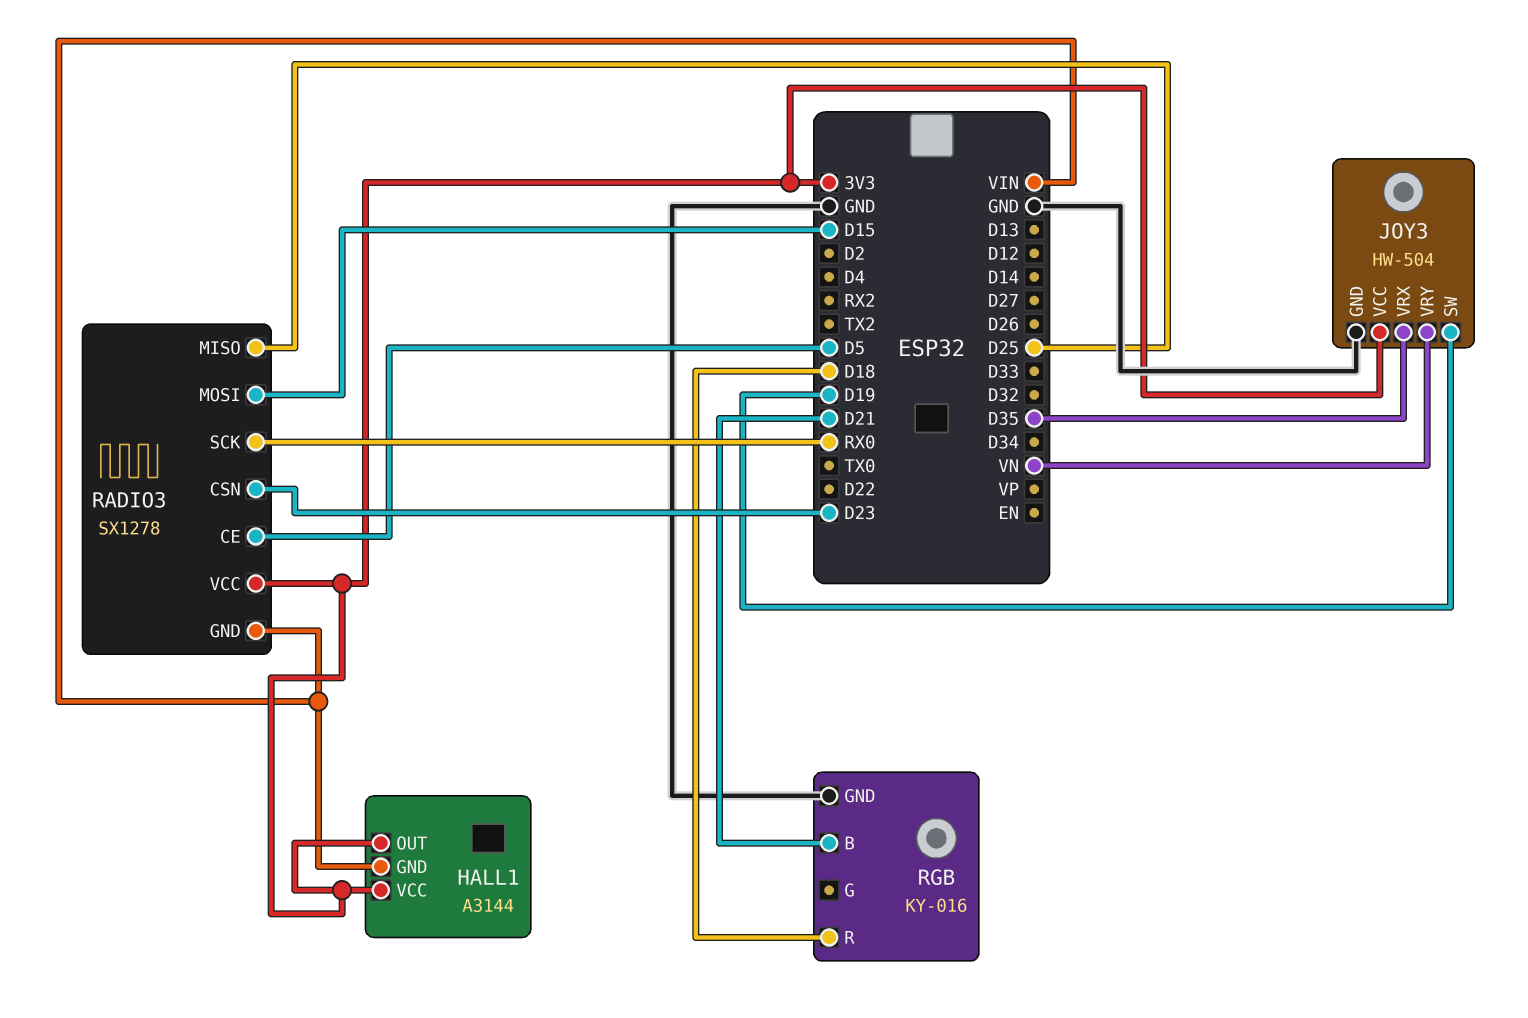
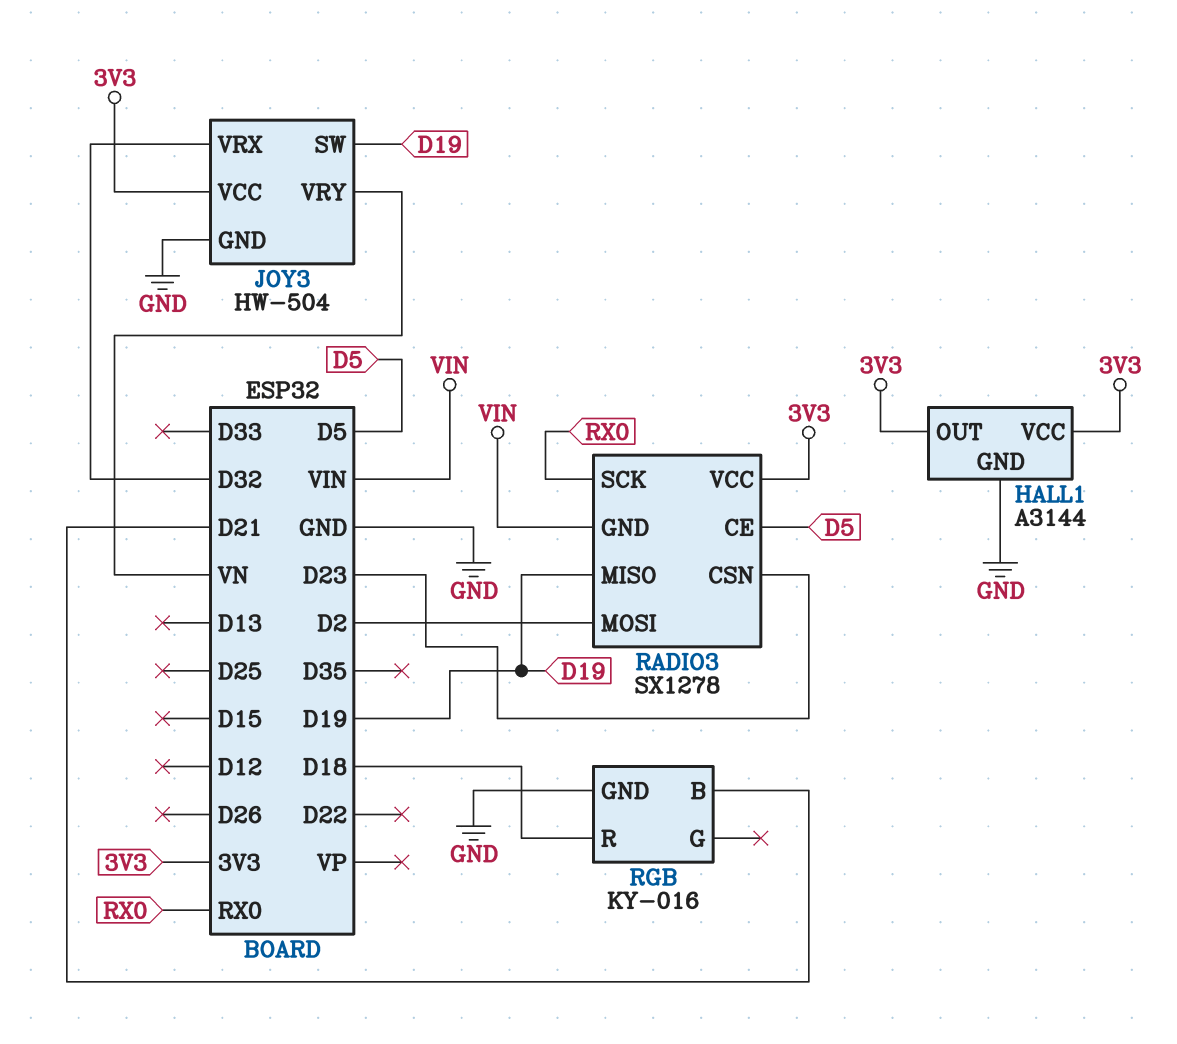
HALL1 pin GND: VIN -> GND
JOY3 pin VRX: D35 -> D32
RADIO3 pin MISO: D25 -> D19
RADIO3 pin MOSI: D15 -> D2

